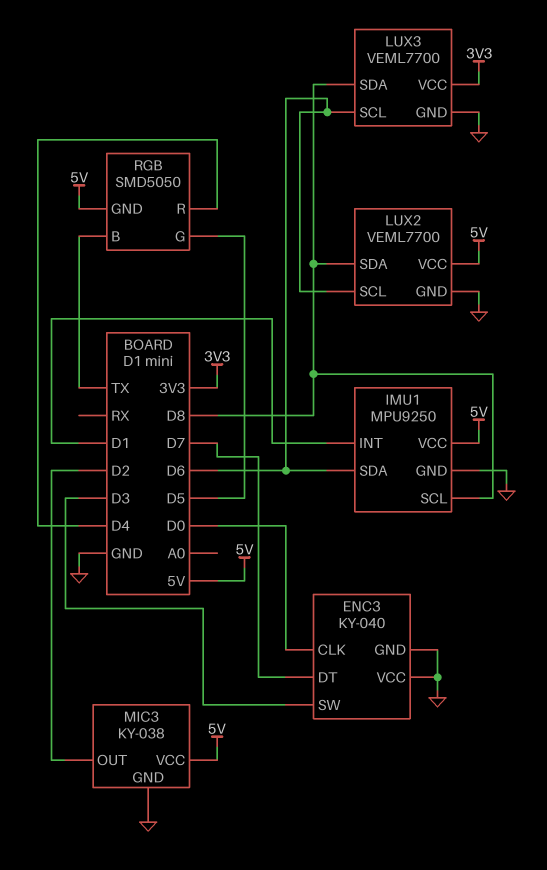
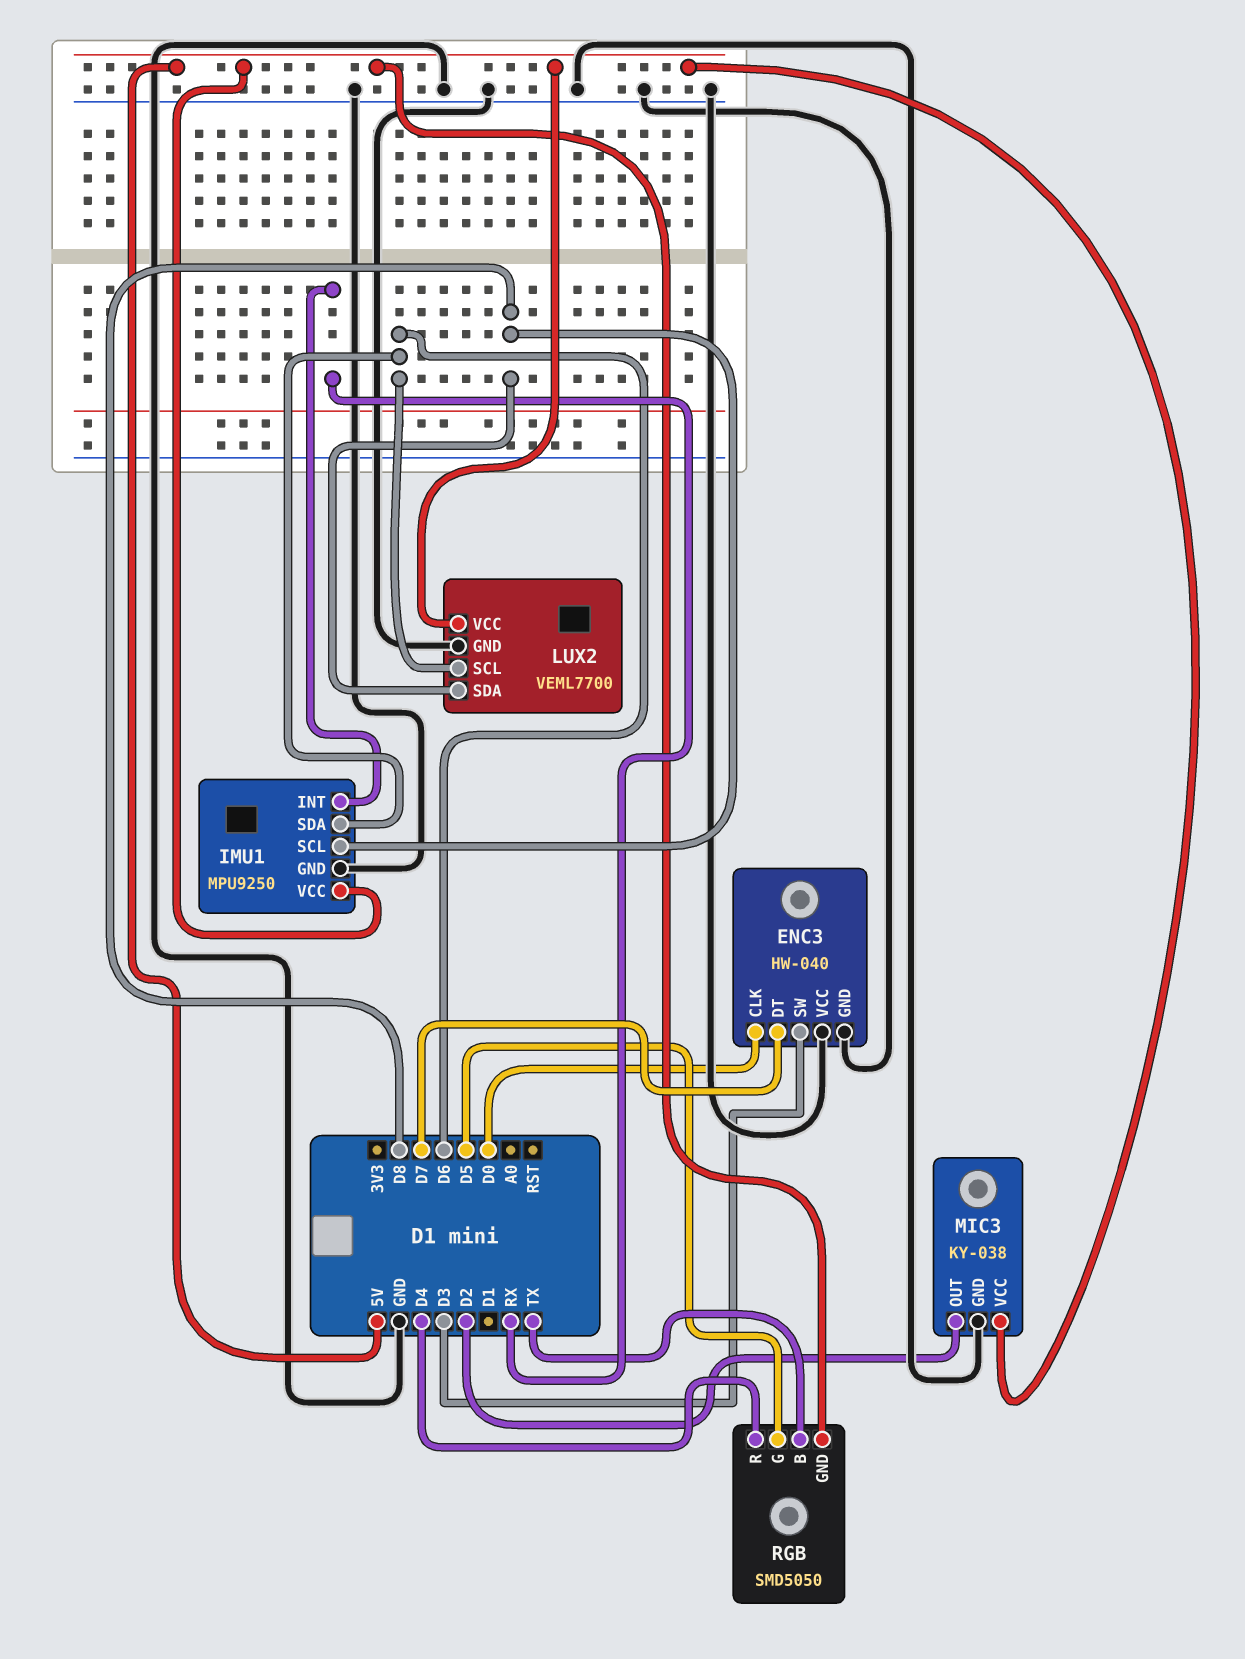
ENC3: KY-040 -> HW-040
IMU1 pin INT: D1 -> RX
LUX3: VEML7700 -> none
LUX3 pin GND: GND -> none
LUX3 pin SCL: D6 -> none
LUX3 pin SDA: D8 -> none
LUX3 pin VCC: 3V3 -> none

